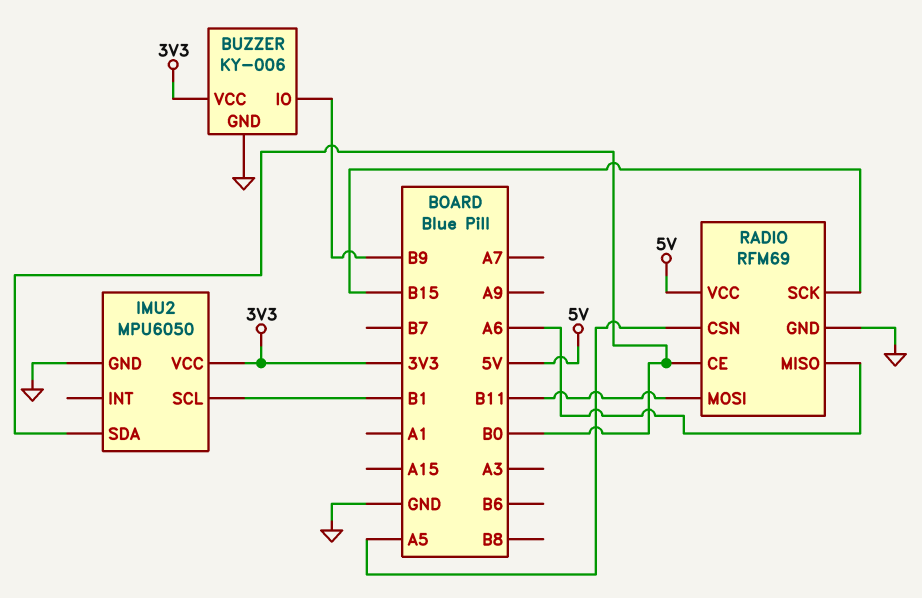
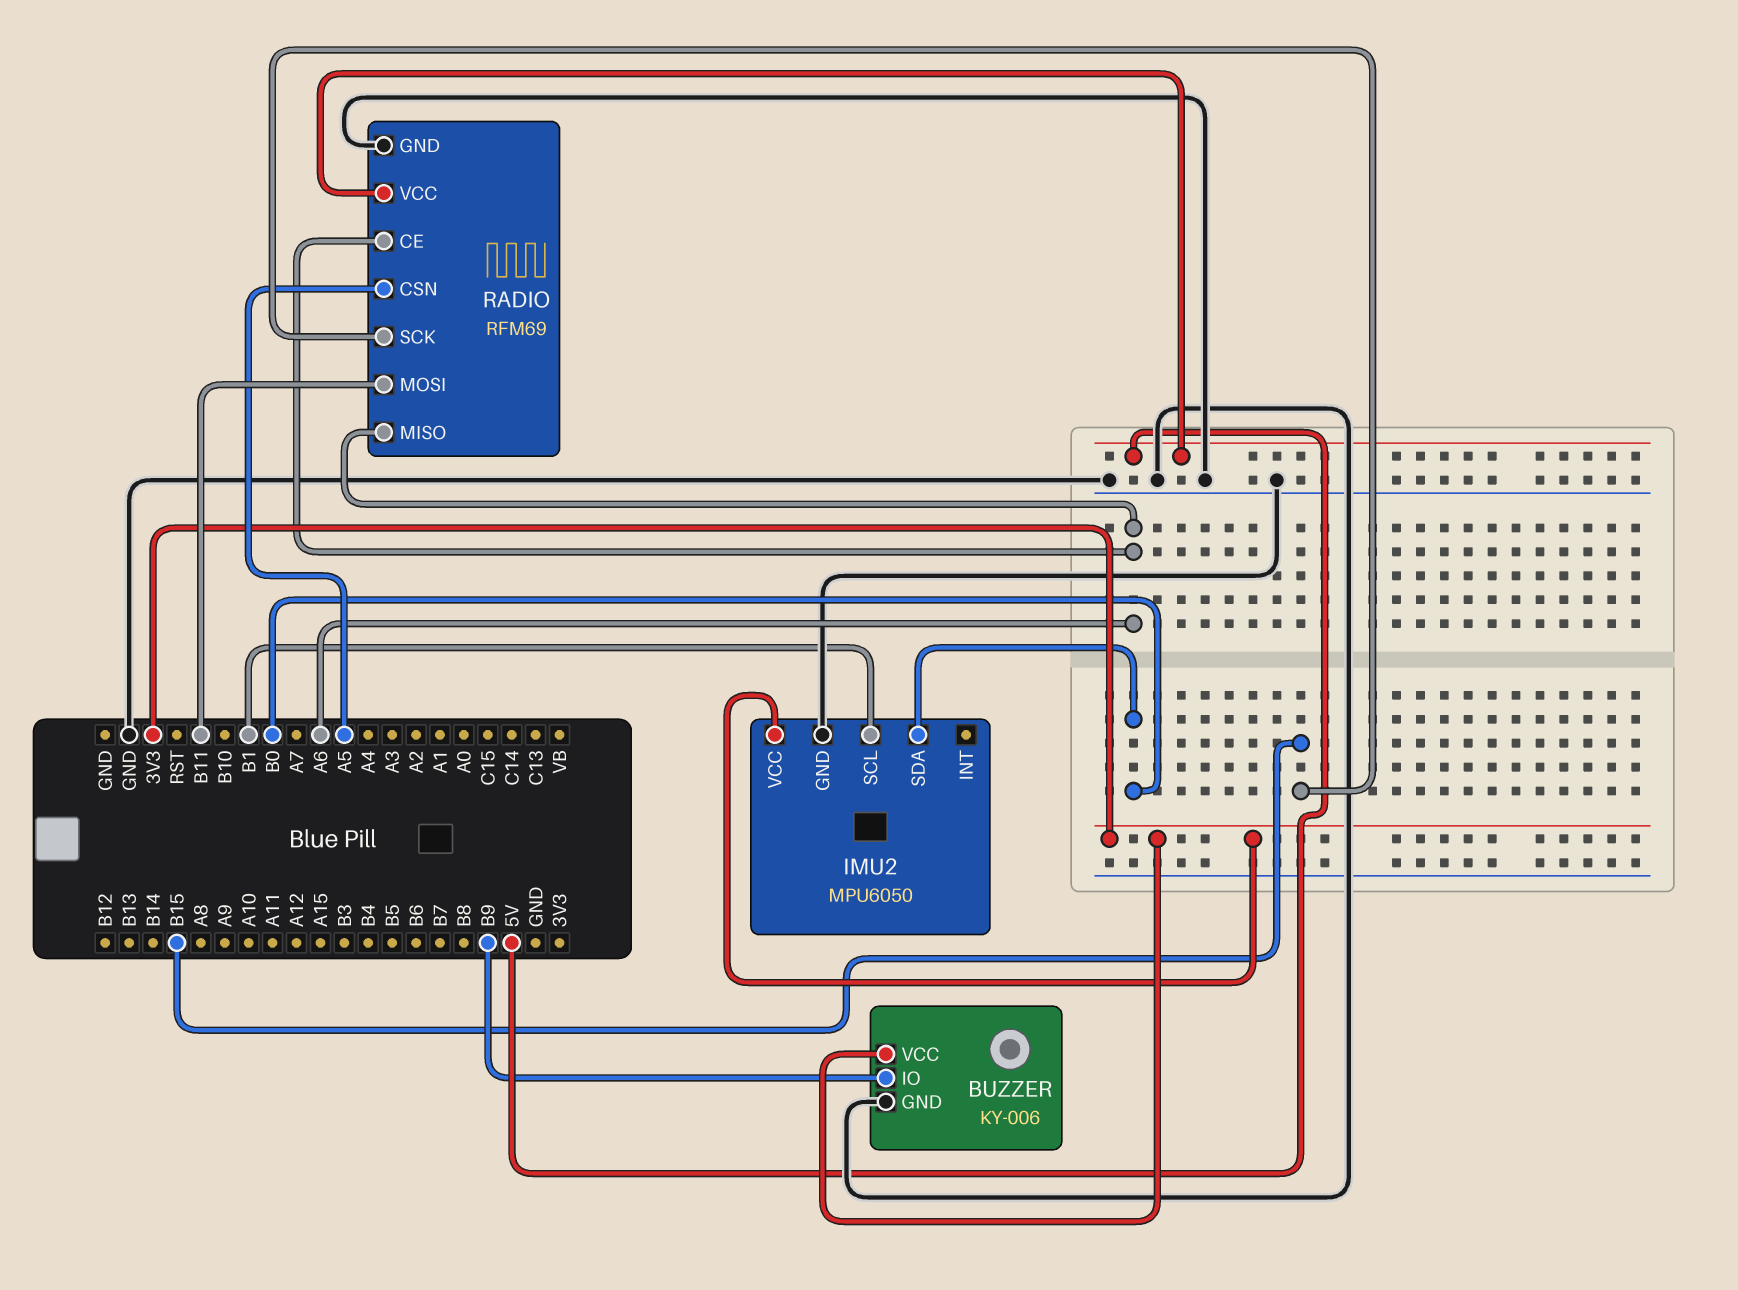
RADIO pin CE: B0 -> A6

